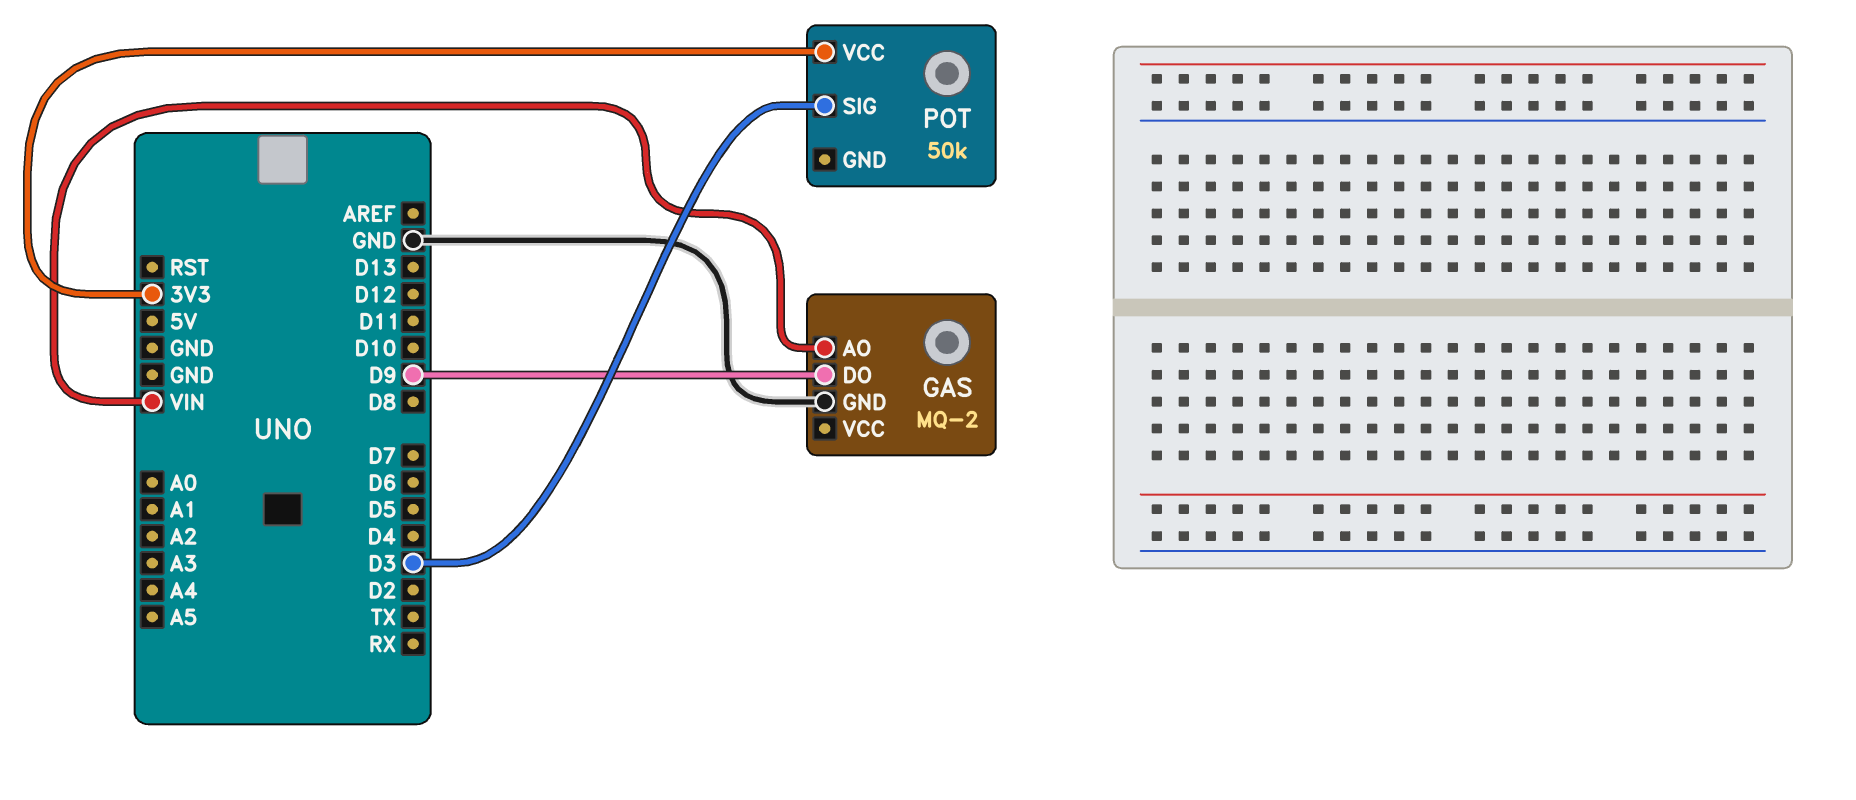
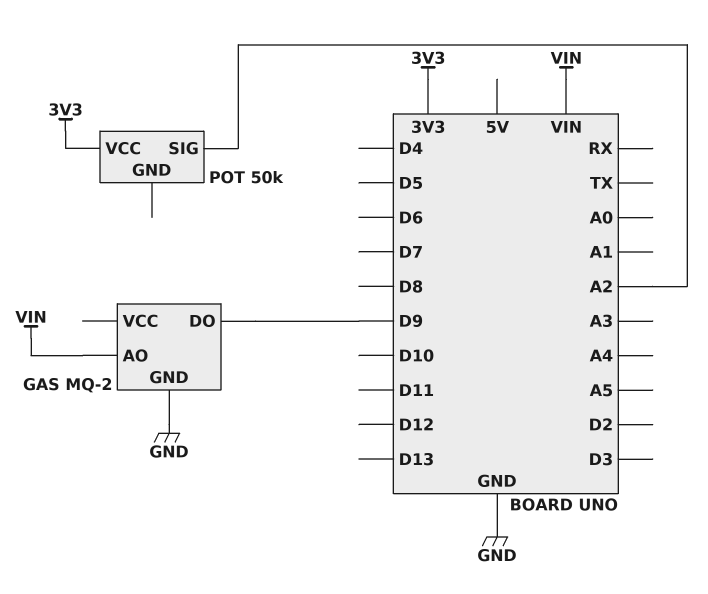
POT pin SIG: D3 -> A2

